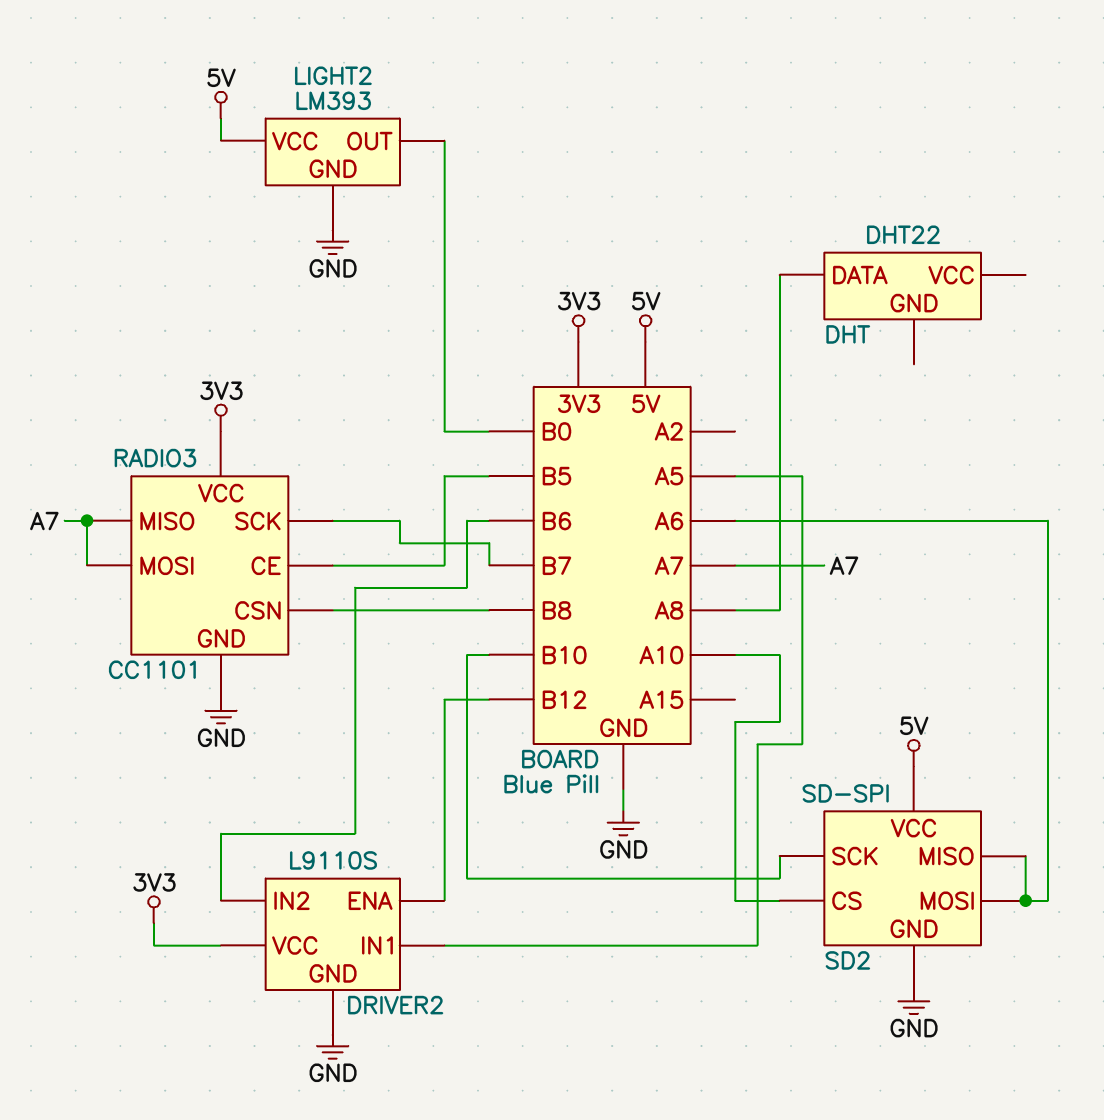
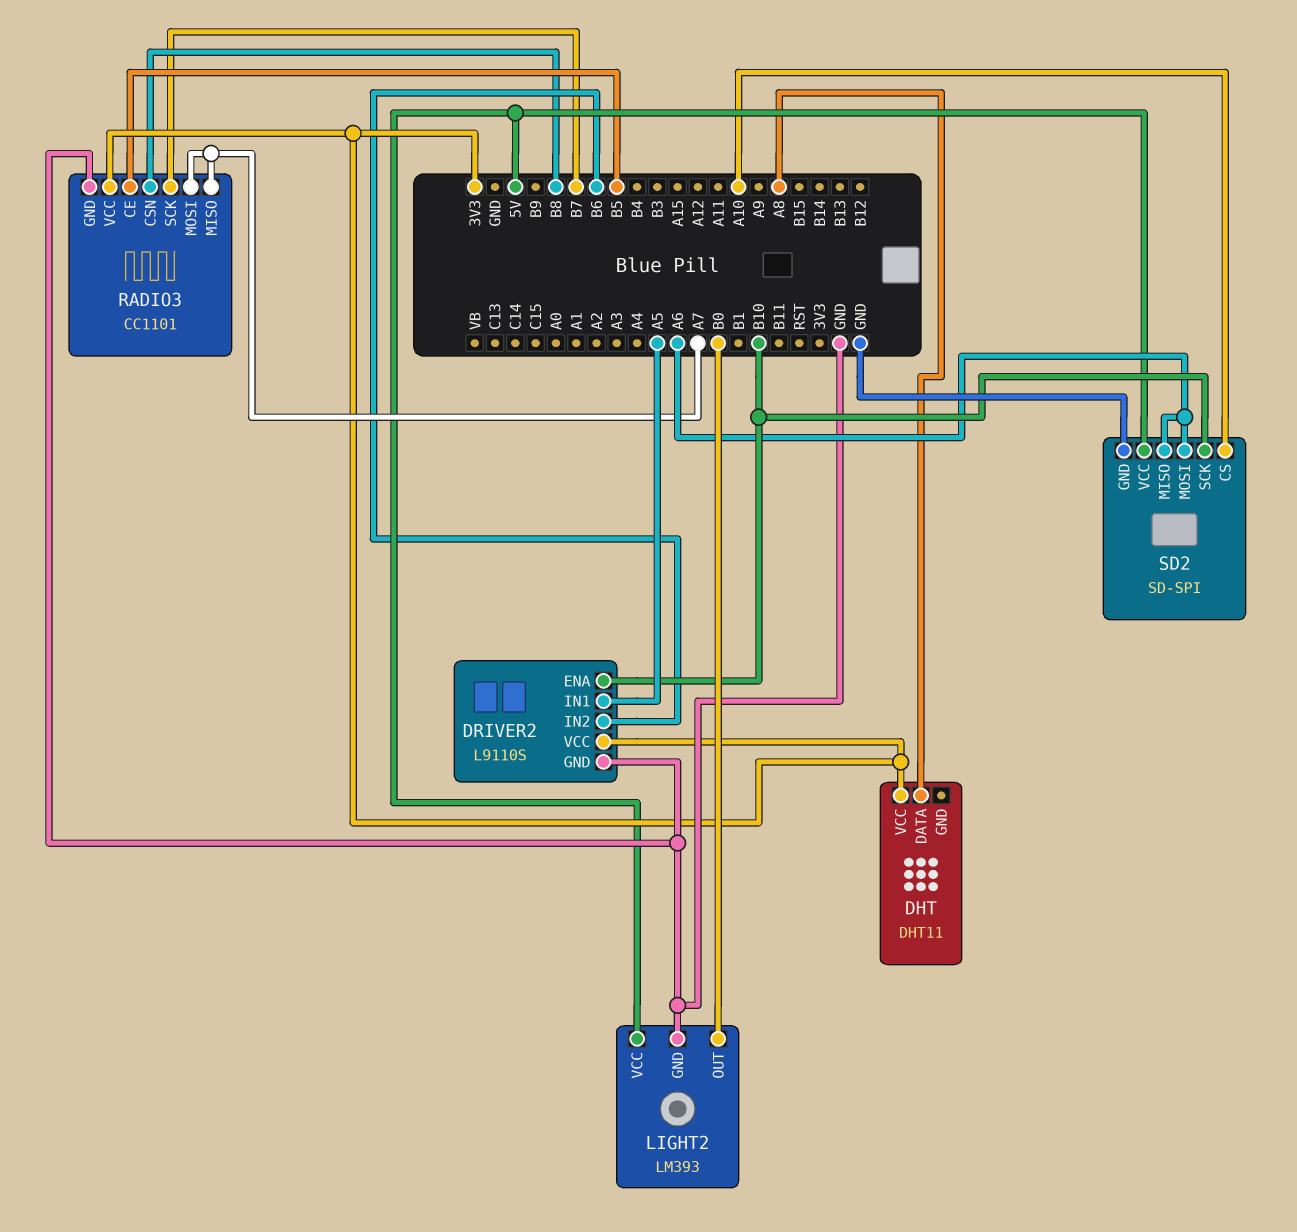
DHT: DHT22 -> DHT11
DHT pin VCC: none -> 3V3
DRIVER2 pin ENA: B12 -> B10

